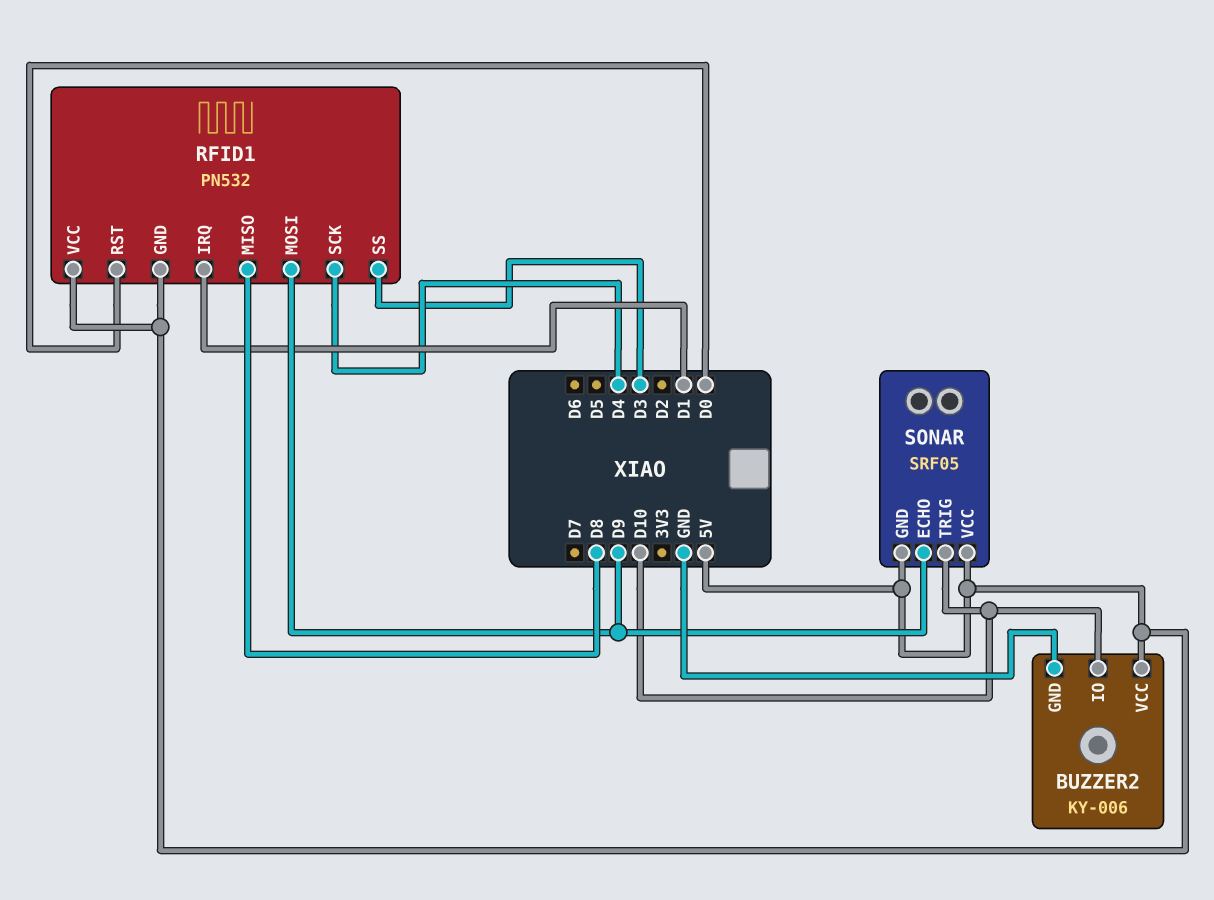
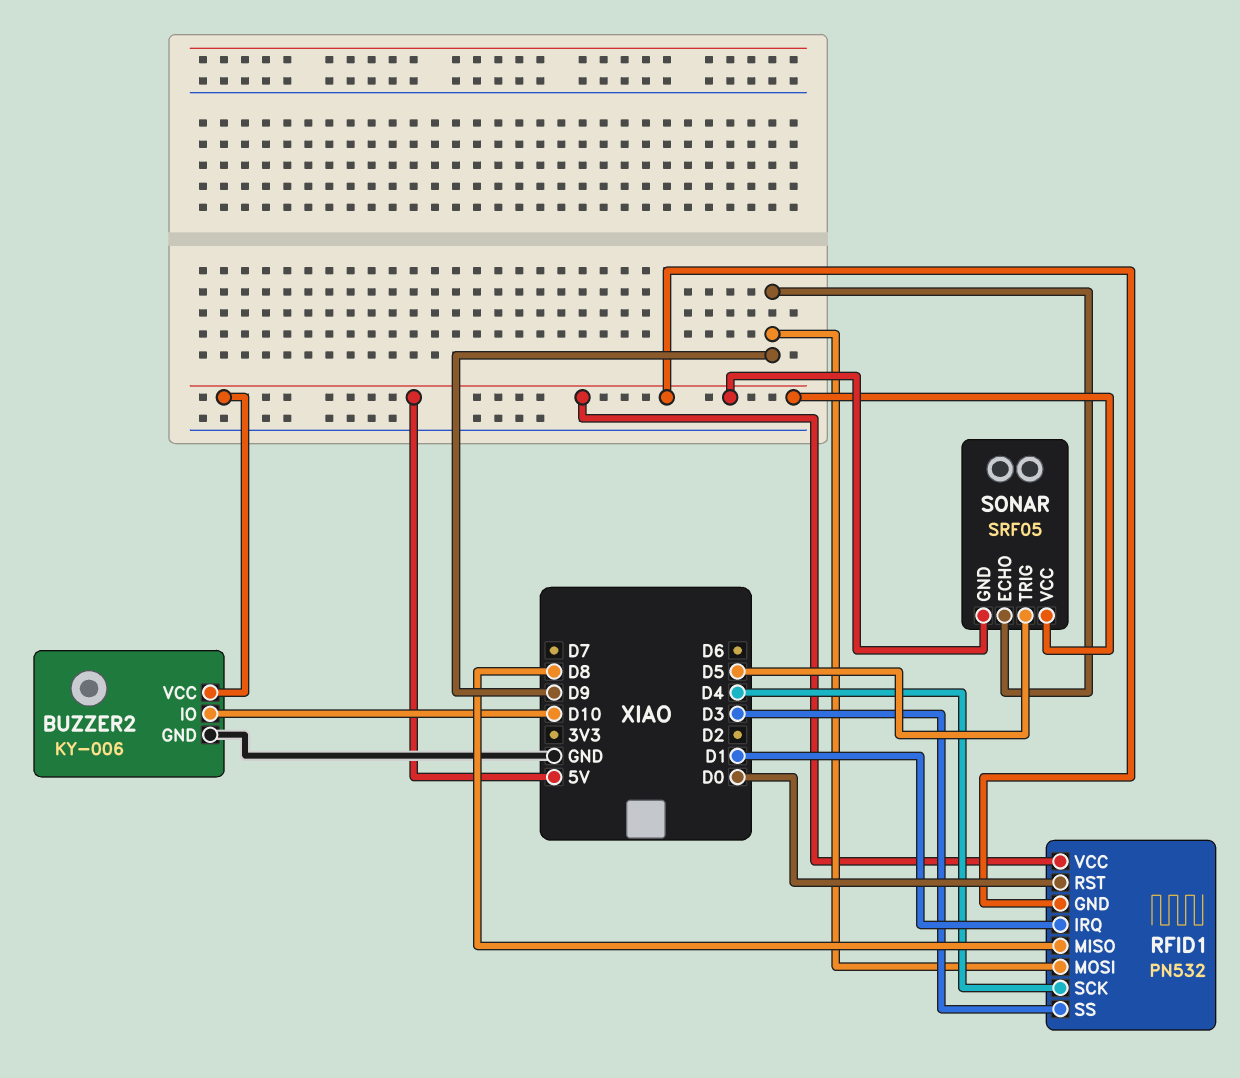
SONAR pin TRIG: D10 -> D5

